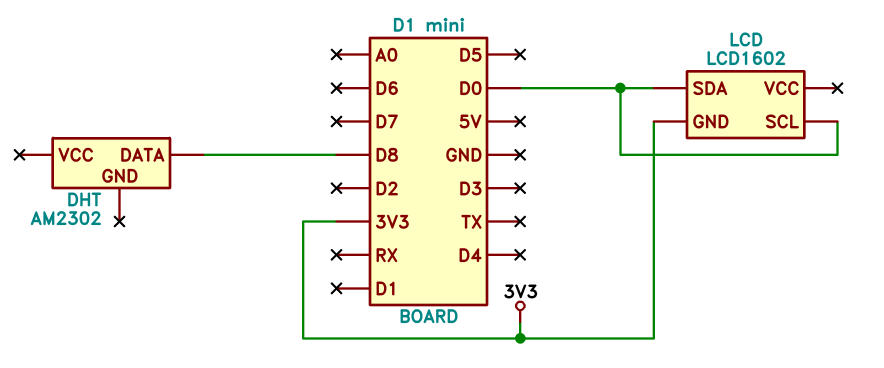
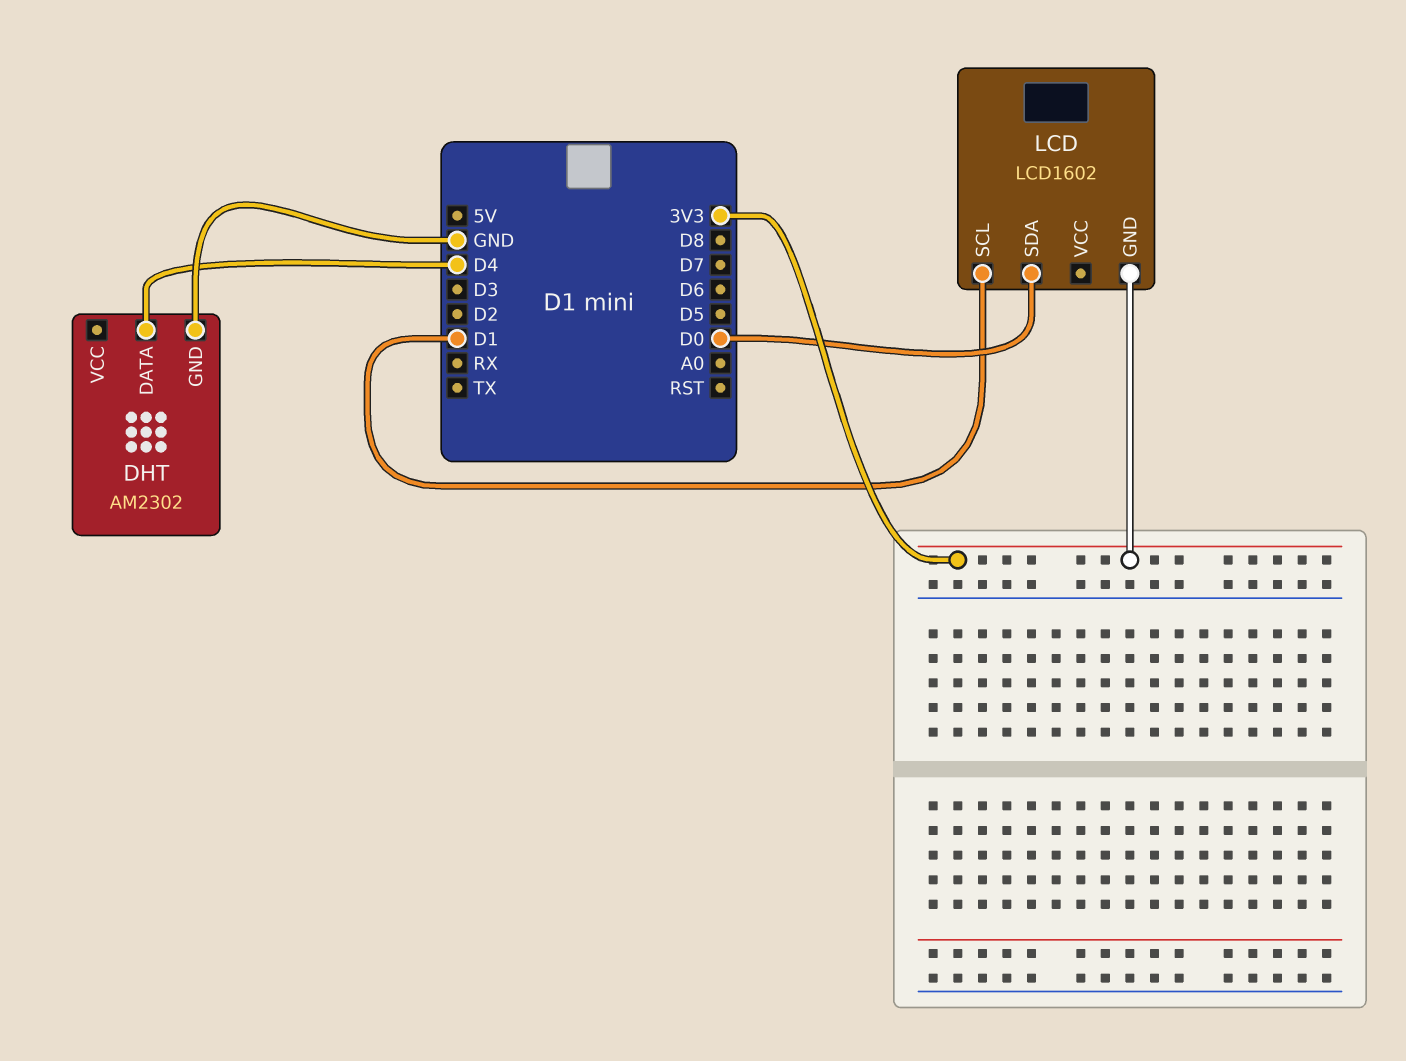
DHT pin DATA: D8 -> D4
DHT pin GND: none -> GND
LCD pin SCL: D0 -> D1

